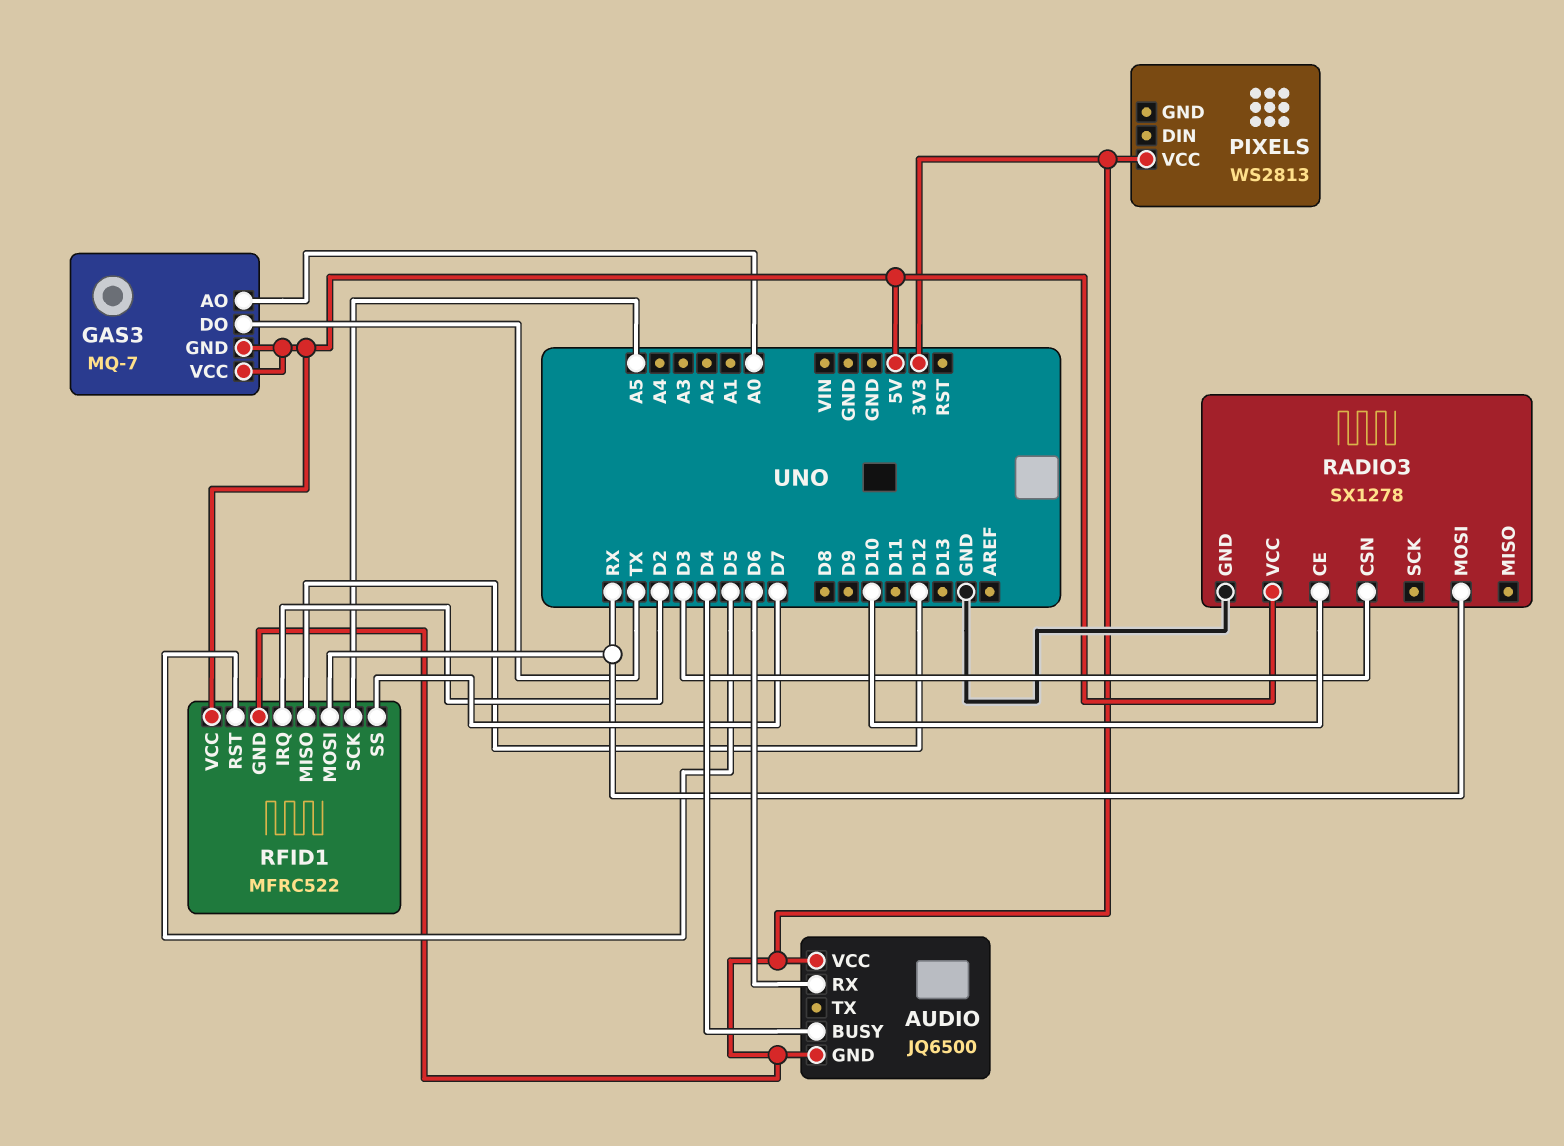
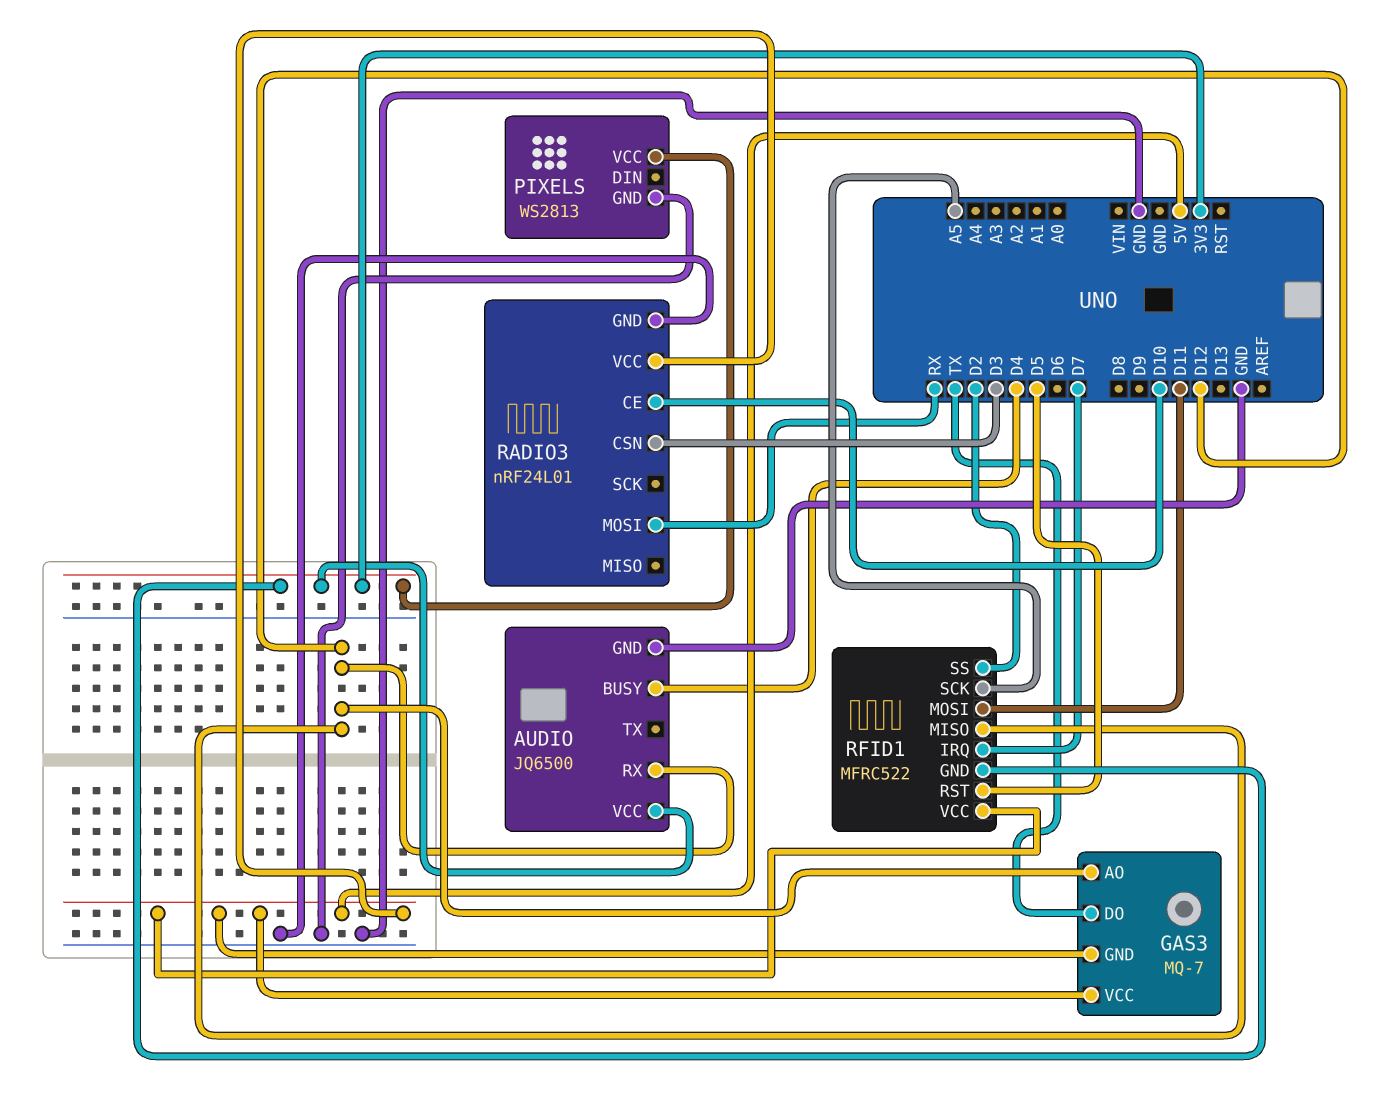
AUDIO pin GND: 3V3 -> GND
AUDIO pin RX: D6 -> D12
GAS3 pin AO: A0 -> D12
PIXELS pin GND: none -> GND
RADIO3: SX1278 -> nRF24L01
RFID1 pin IRQ: D2 -> D7
RFID1 pin MOSI: RX -> D11
RFID1 pin SS: D7 -> D2

